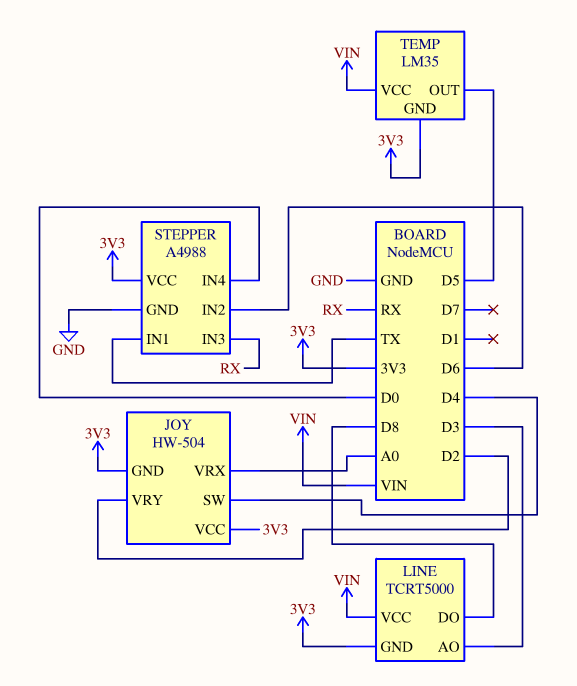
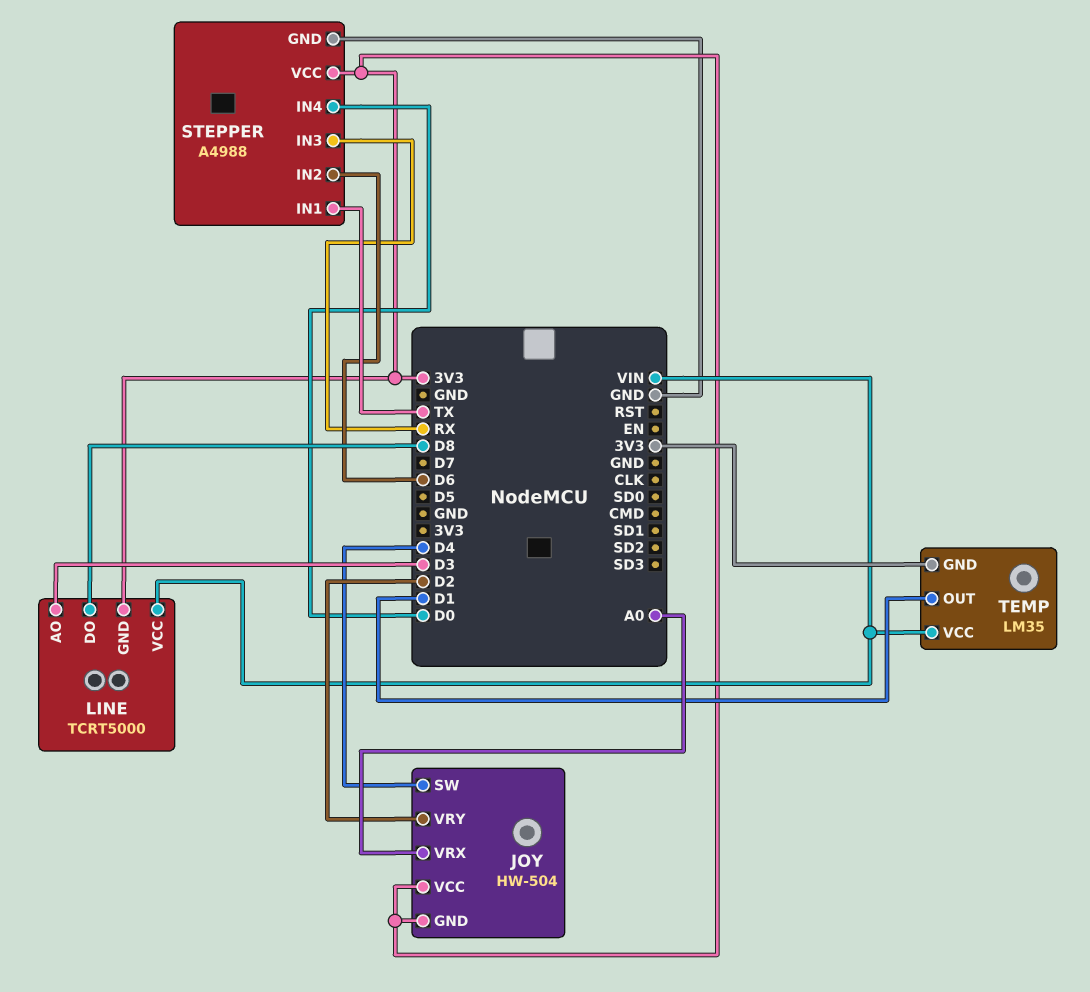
TEMP pin OUT: D5 -> D1

